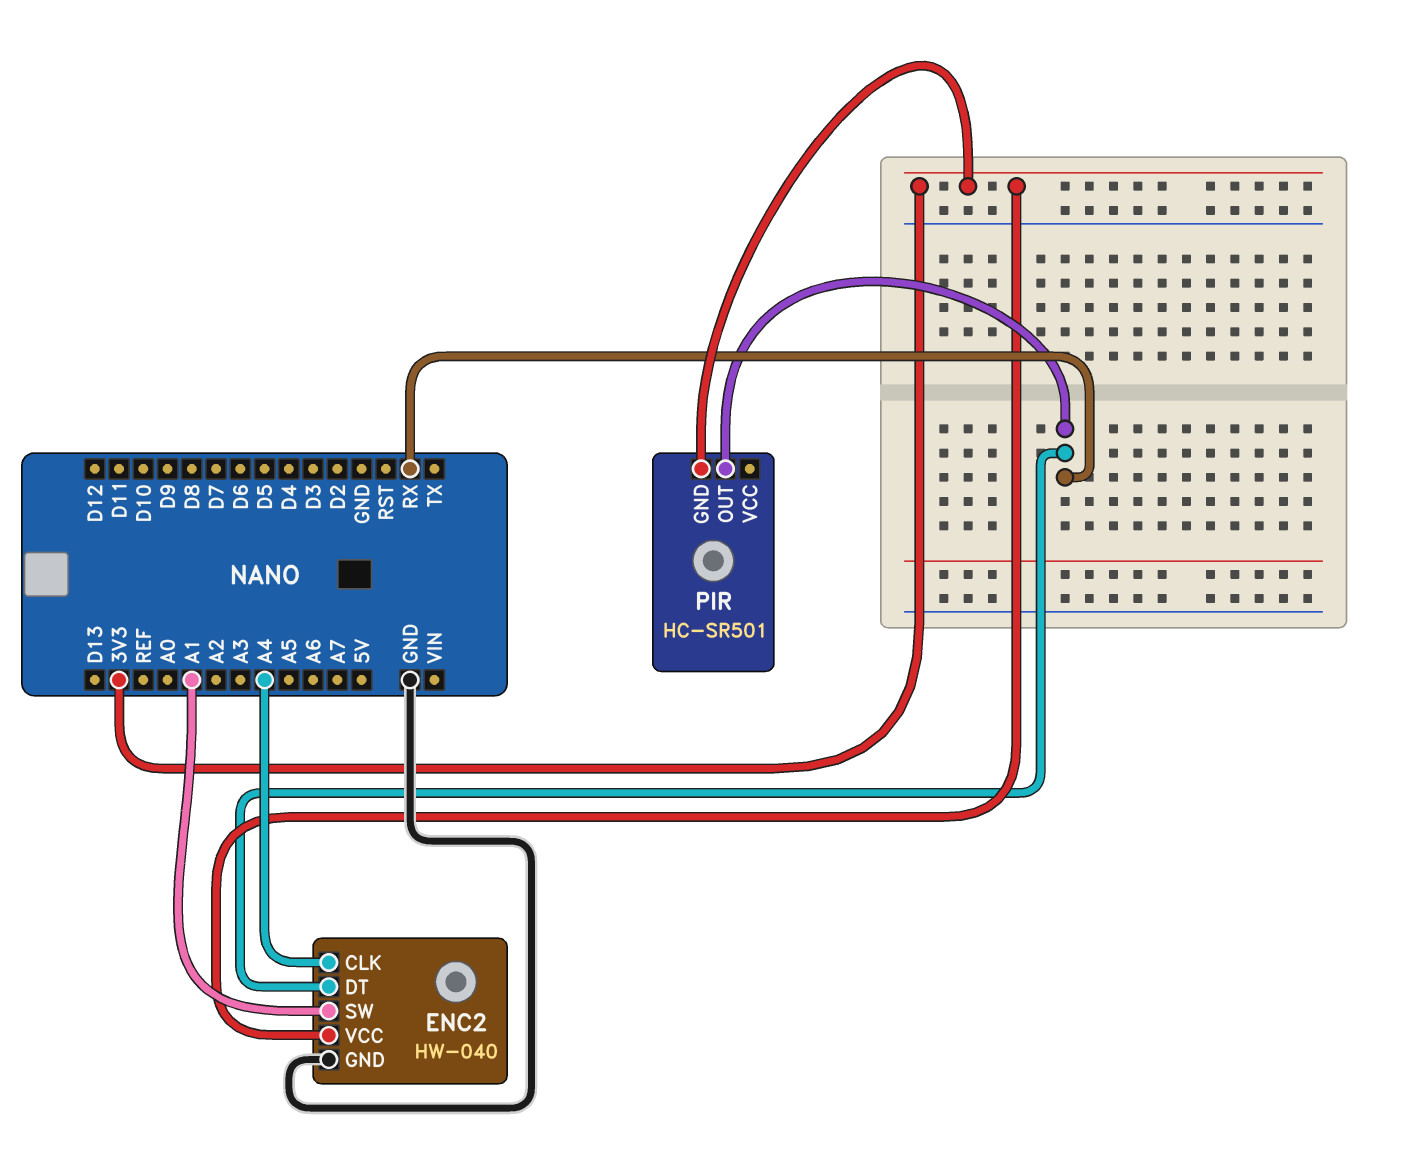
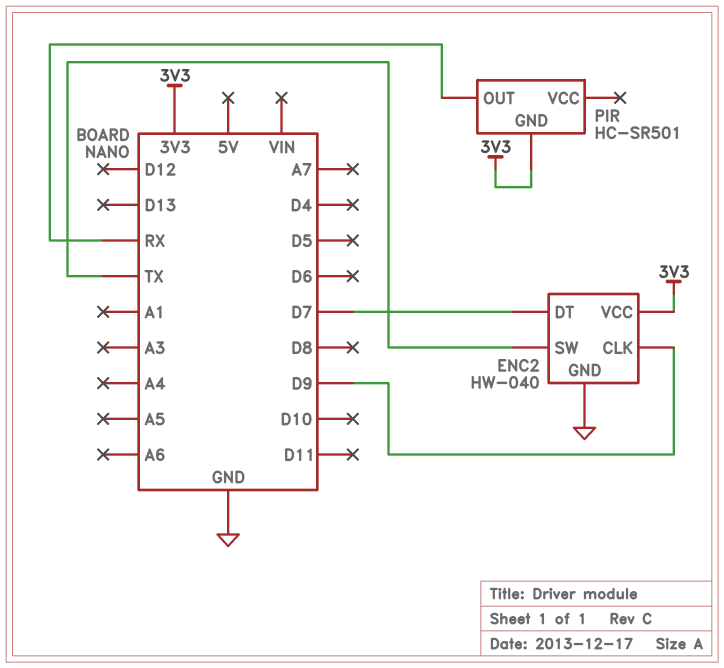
ENC2 pin CLK: A4 -> D9
ENC2 pin DT: RX -> D7
ENC2 pin SW: A1 -> TX

